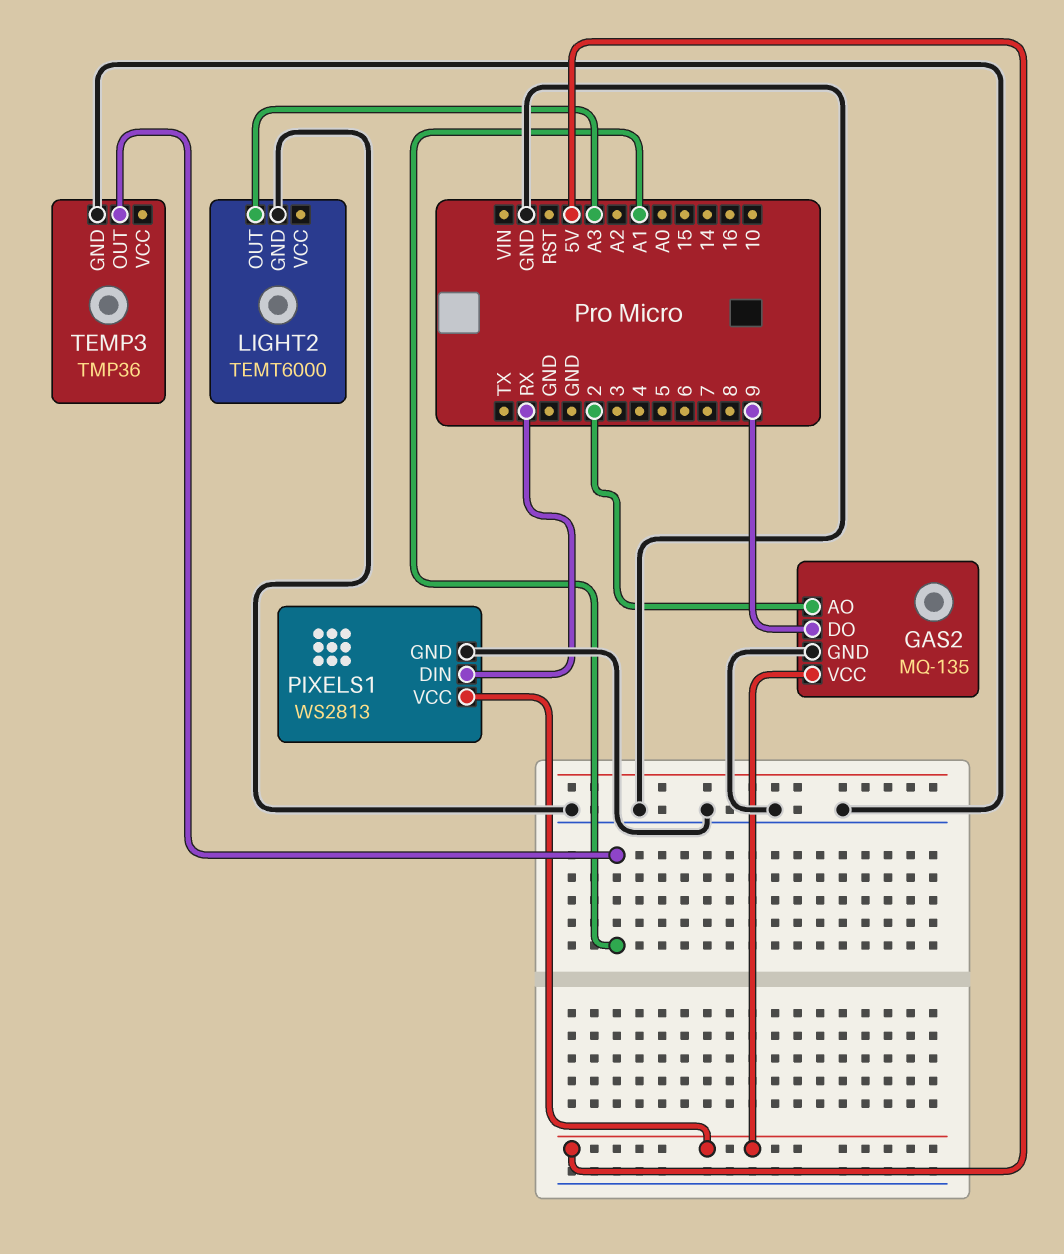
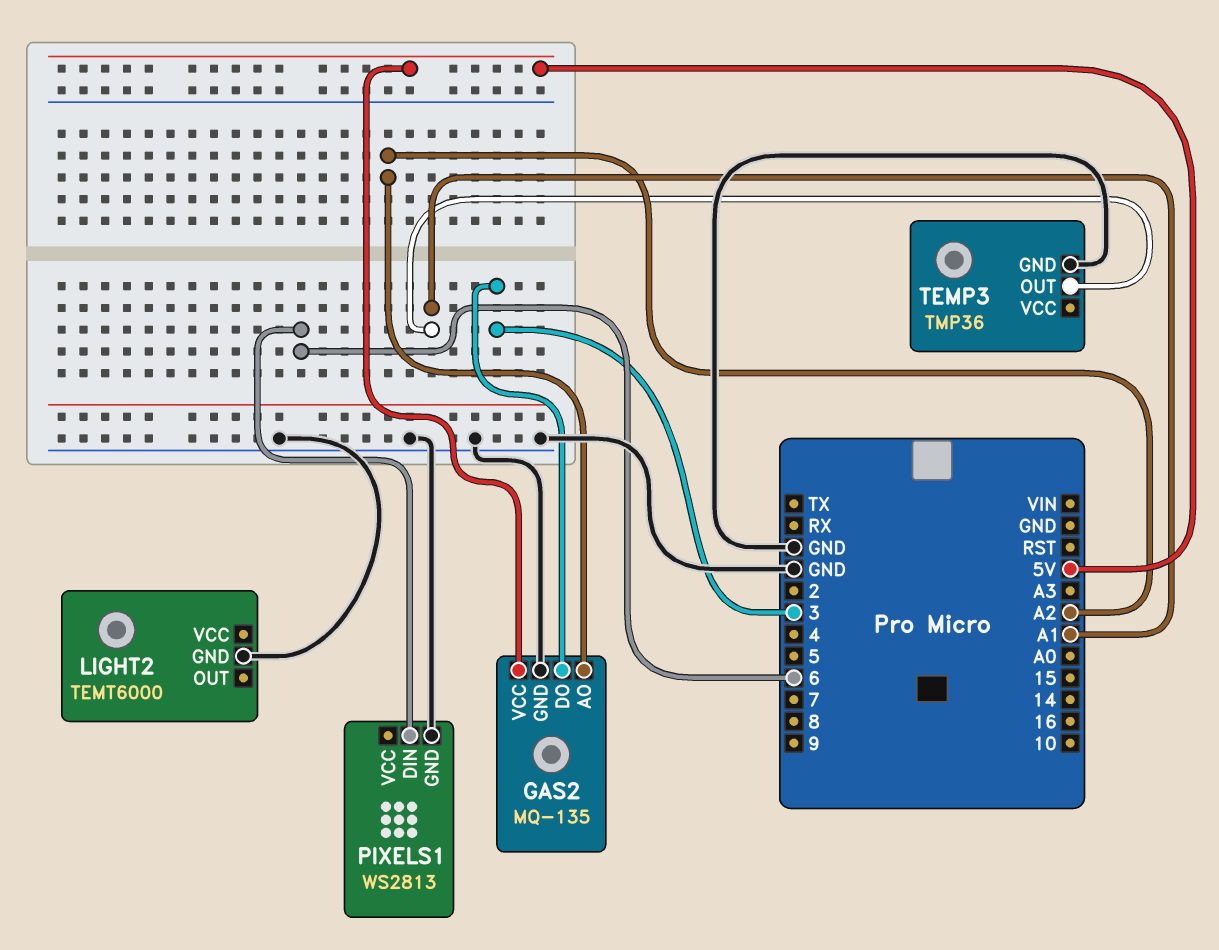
GAS2 pin AO: 2 -> A2
GAS2 pin DO: 9 -> 3
LIGHT2 pin OUT: A3 -> none
PIXELS1 pin DIN: RX -> 6
PIXELS1 pin VCC: 5V -> none

